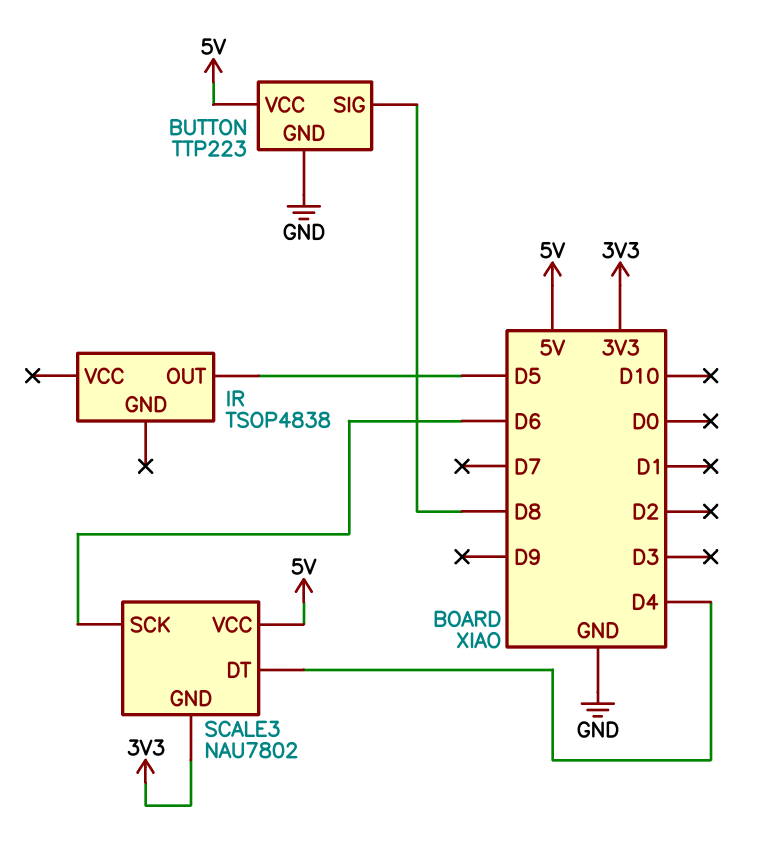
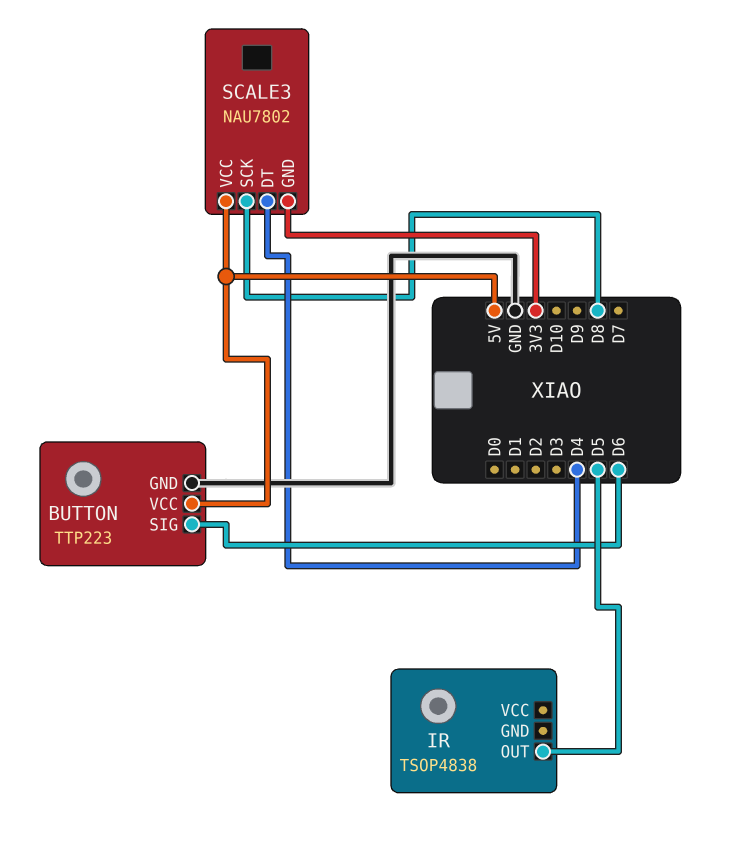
BUTTON pin SIG: D8 -> D6
SCALE3 pin SCK: D6 -> D8

